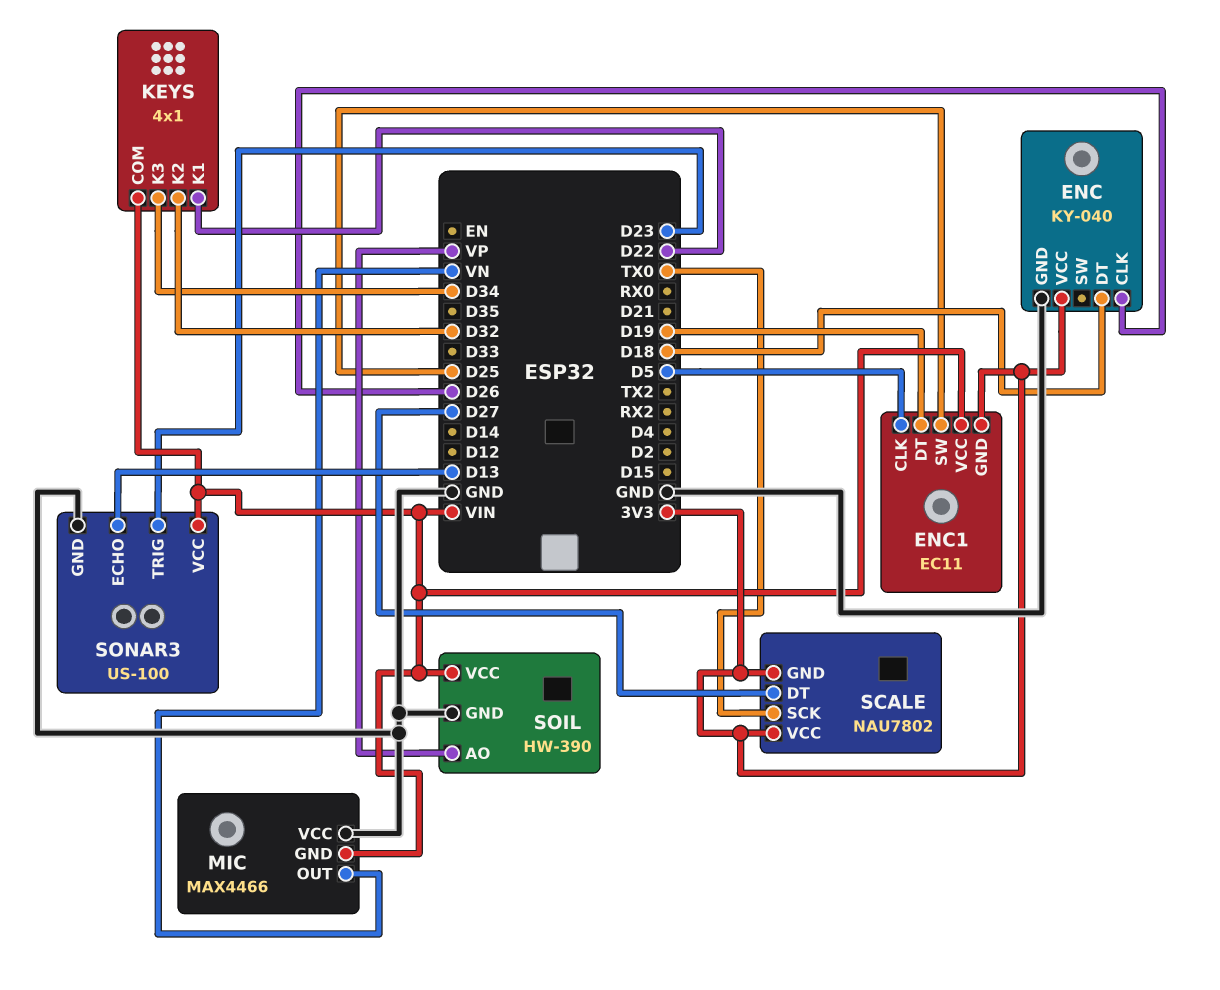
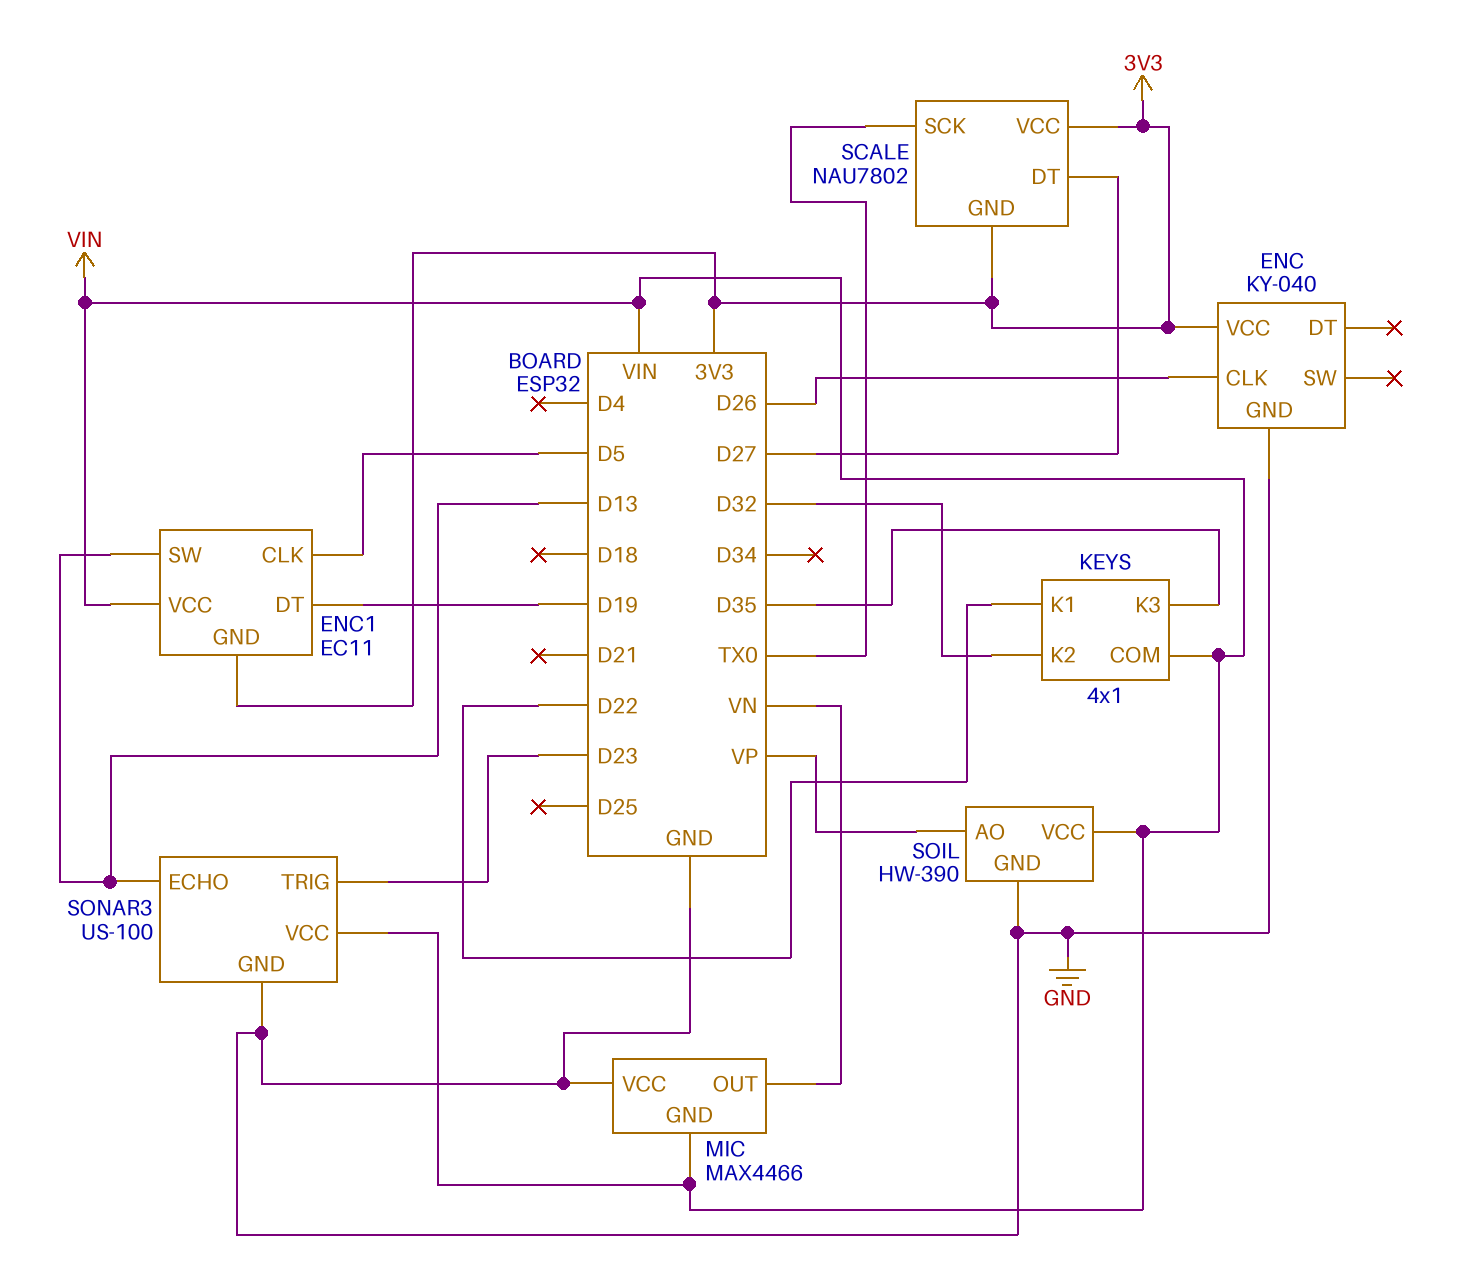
ENC pin DT: D18 -> none
ENC1 pin SW: D25 -> D13
KEYS pin K3: D34 -> D35

